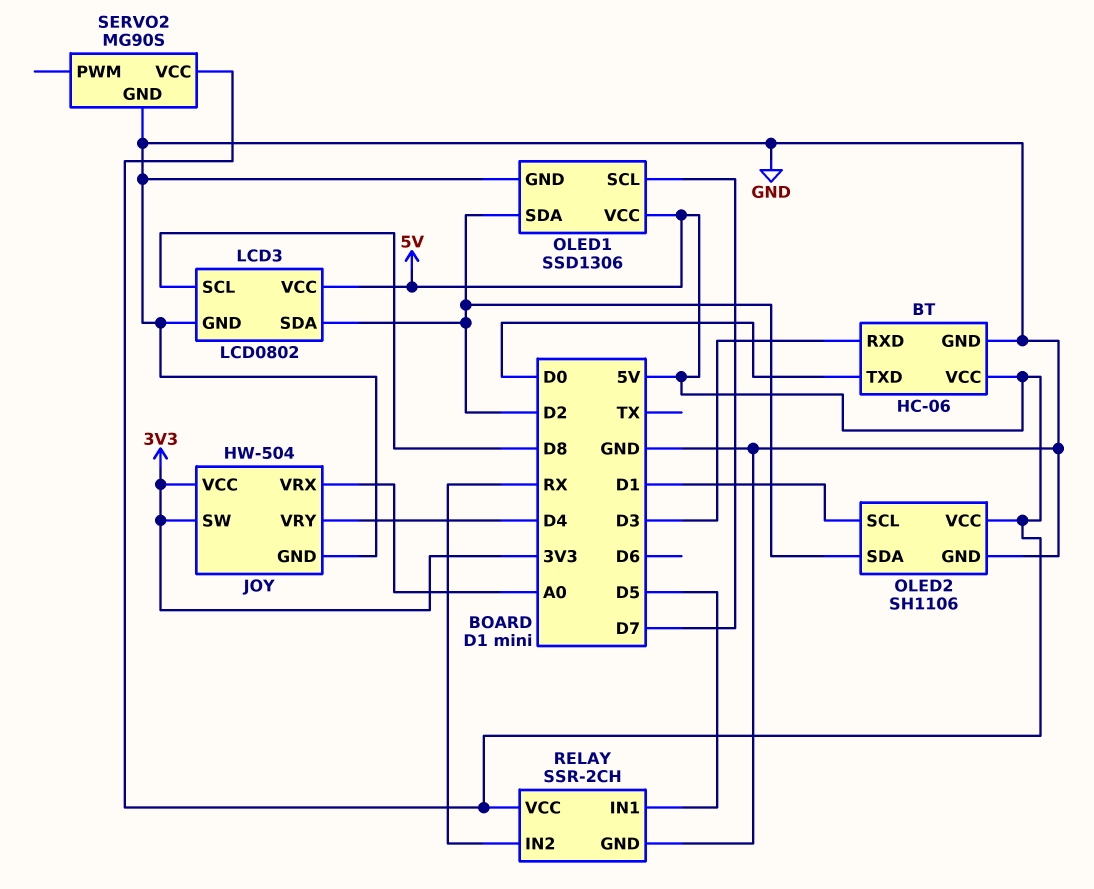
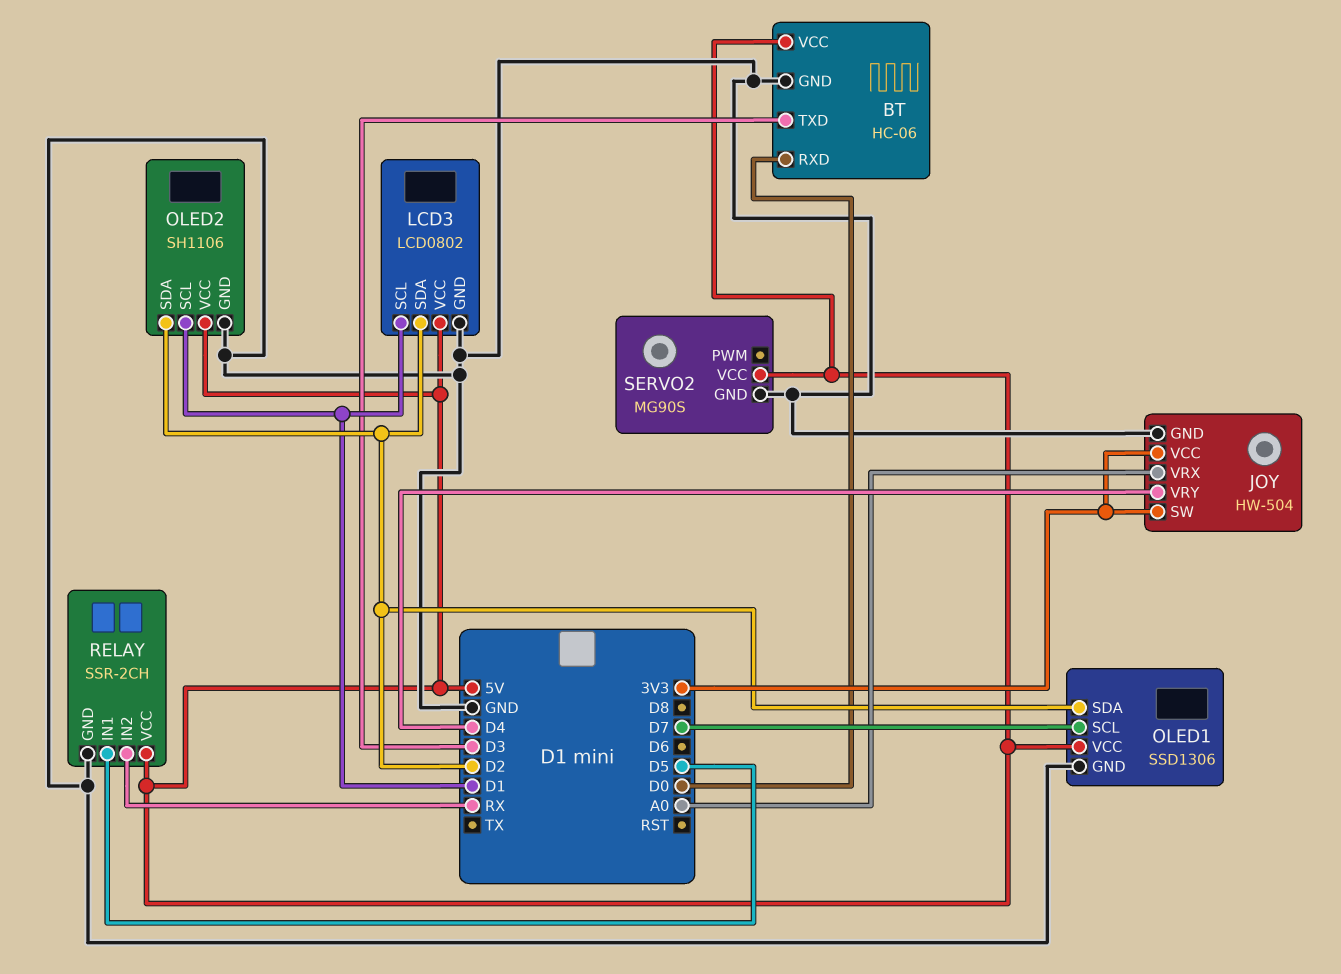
BT pin RXD: D3 -> D0
BT pin TXD: D0 -> D3
LCD3 pin SCL: D8 -> D1

